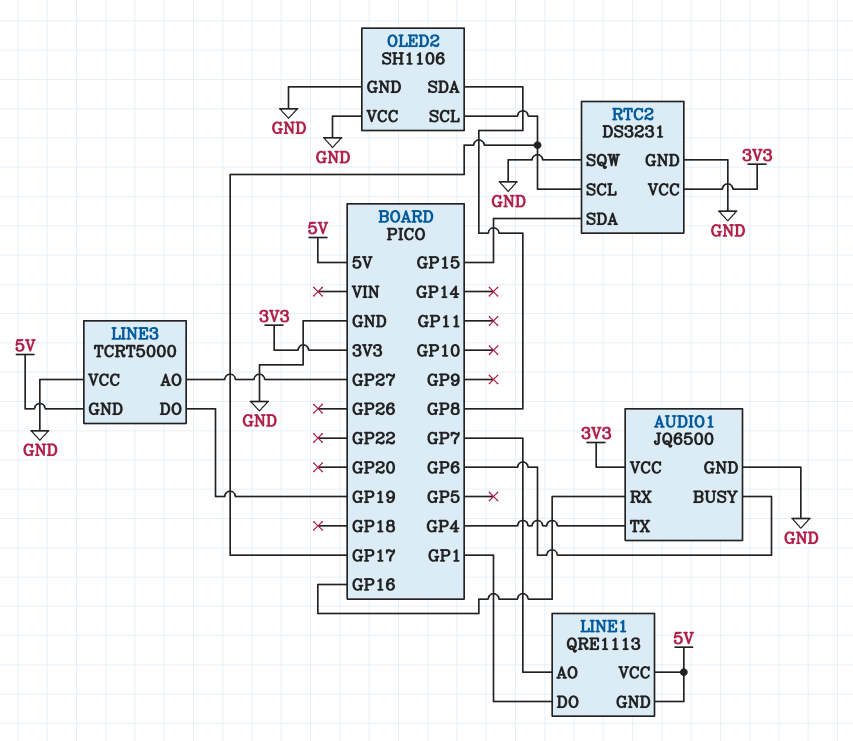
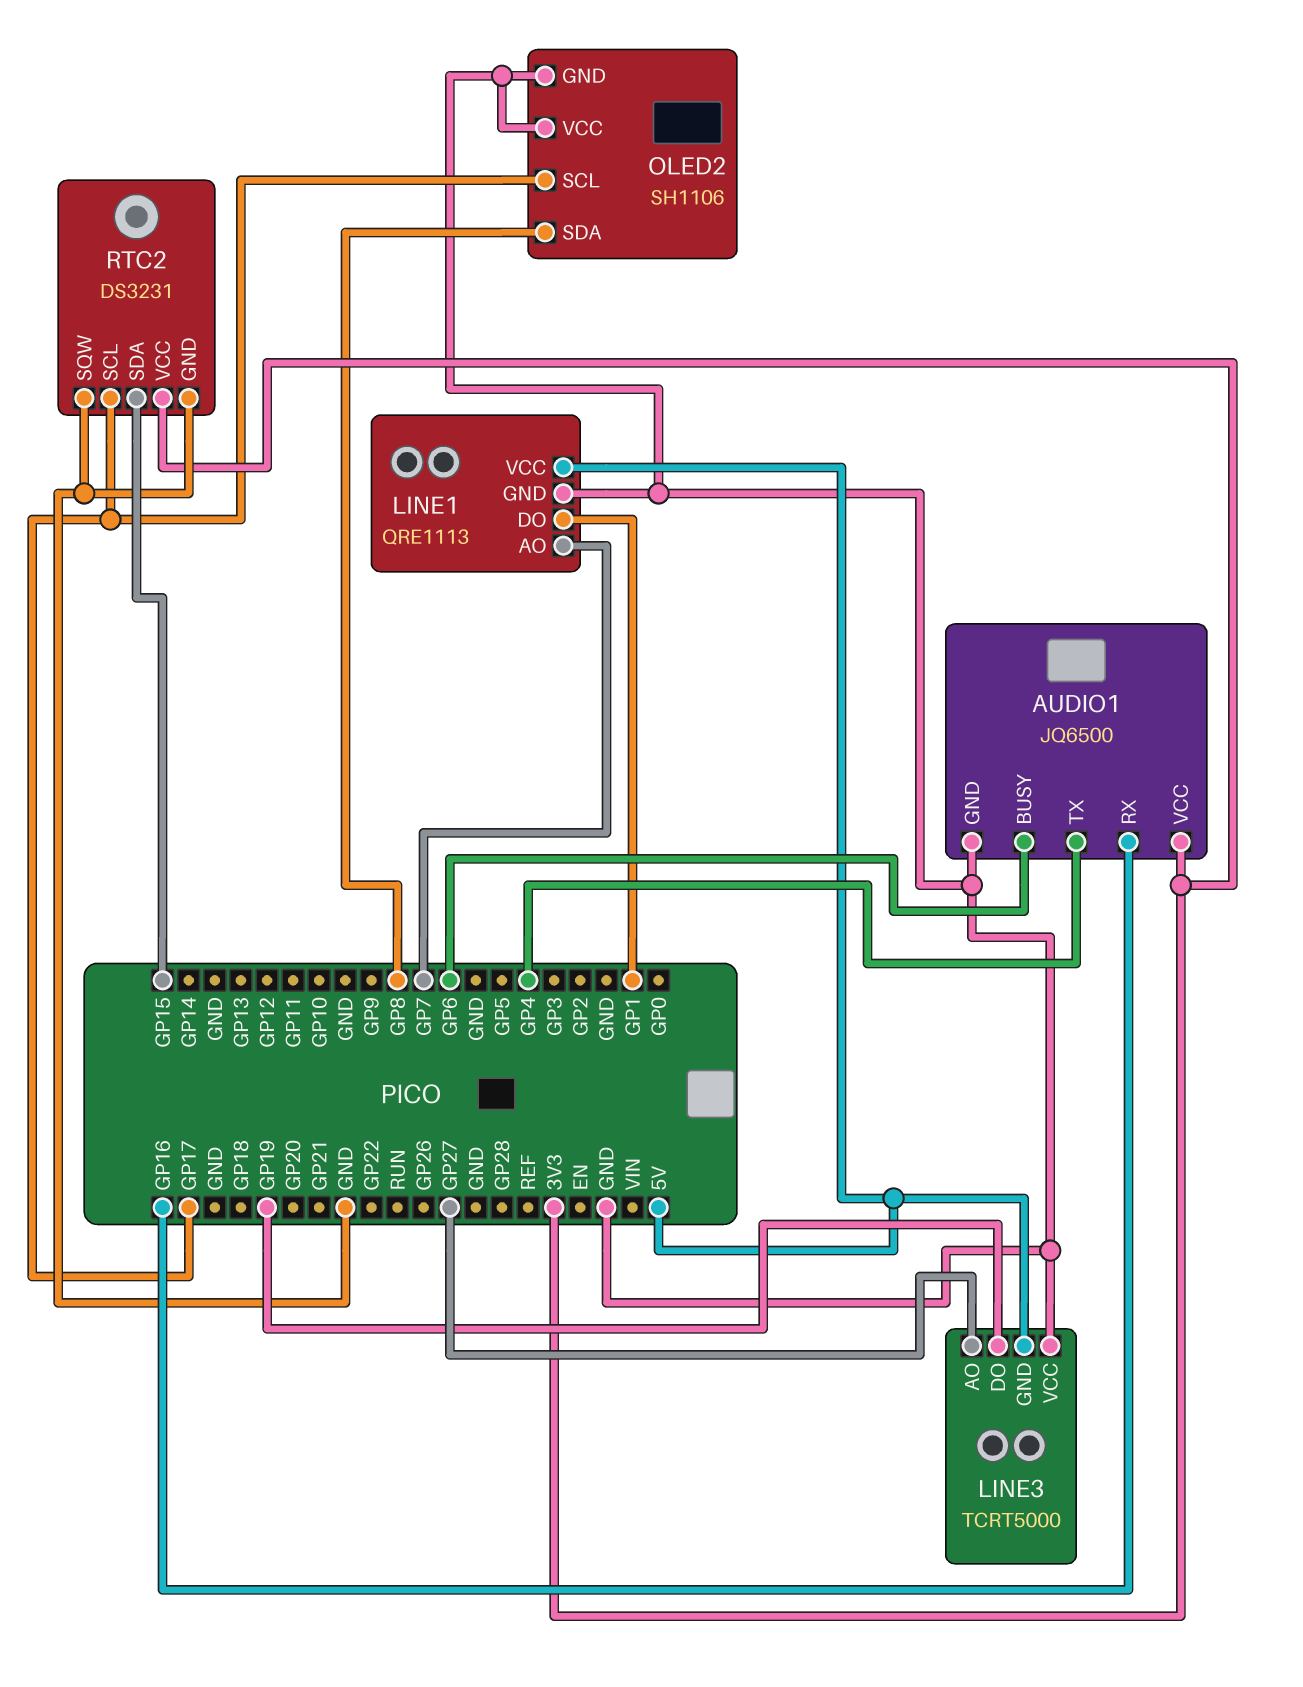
LINE1 pin GND: 5V -> GND

